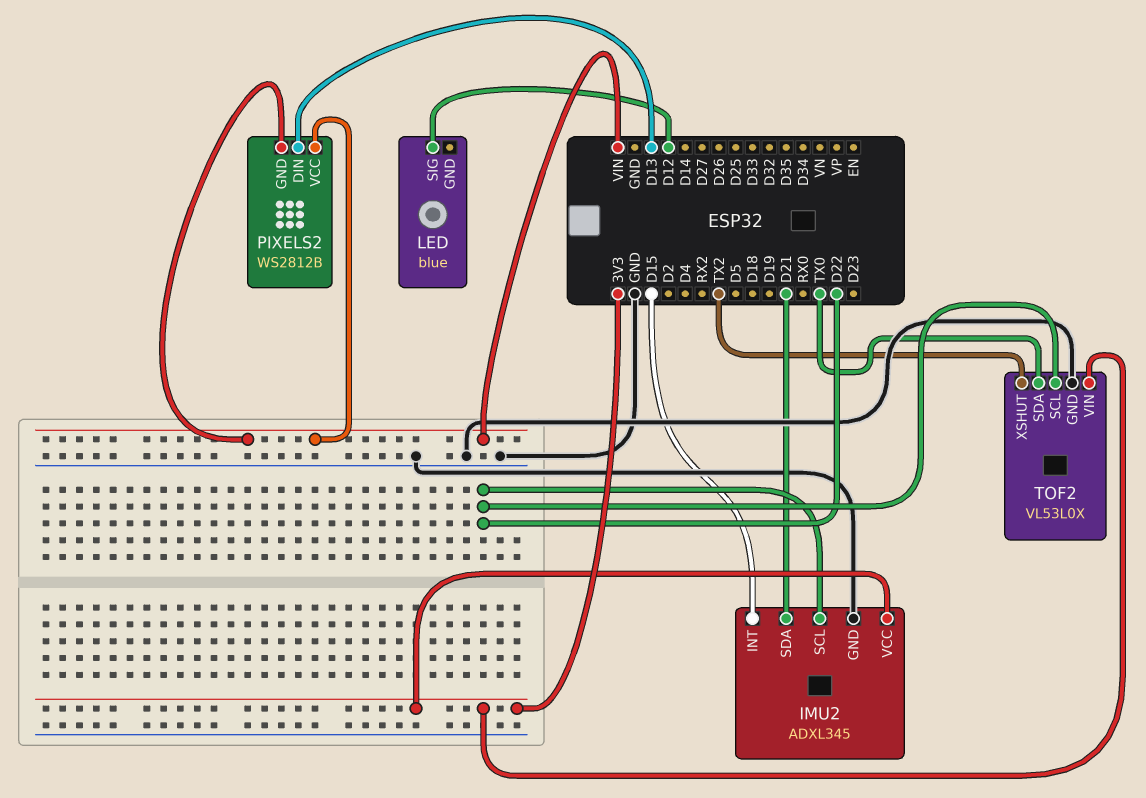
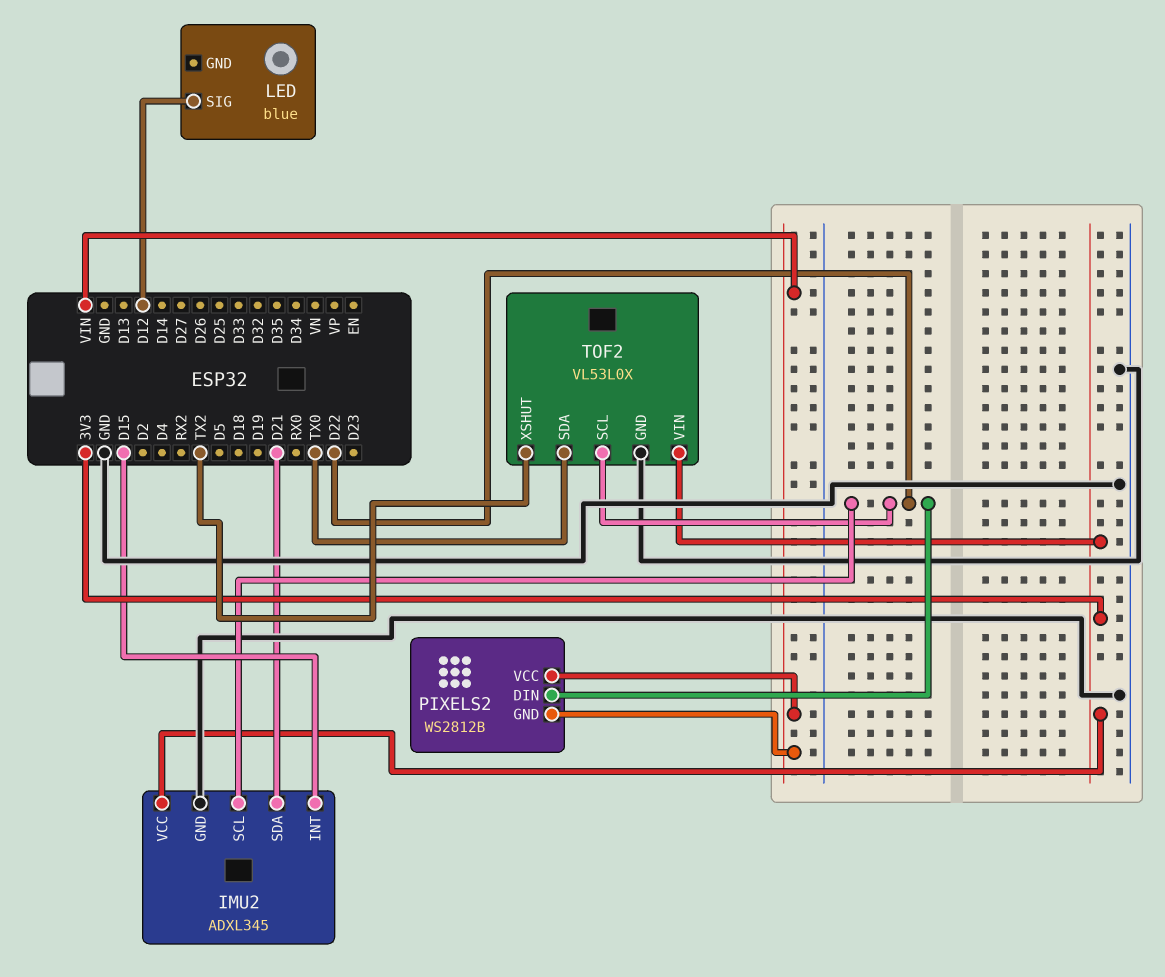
PIXELS2 pin DIN: D13 -> D22

